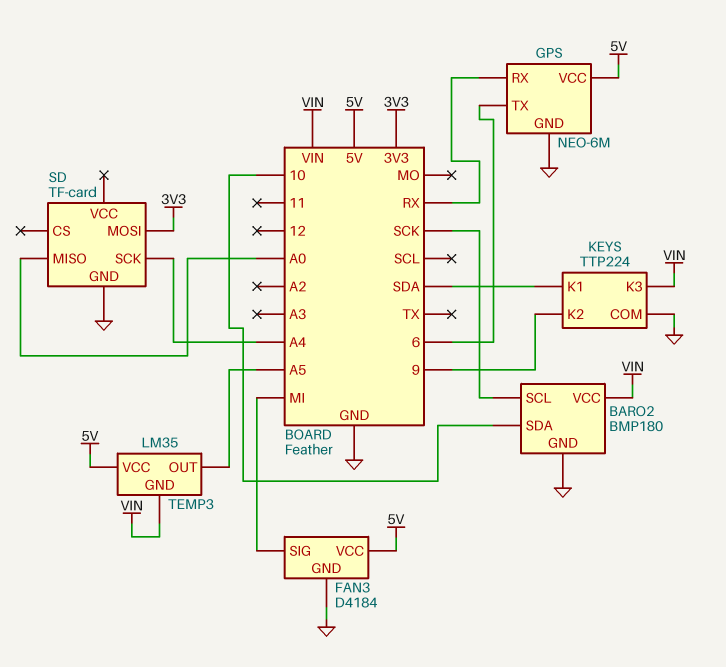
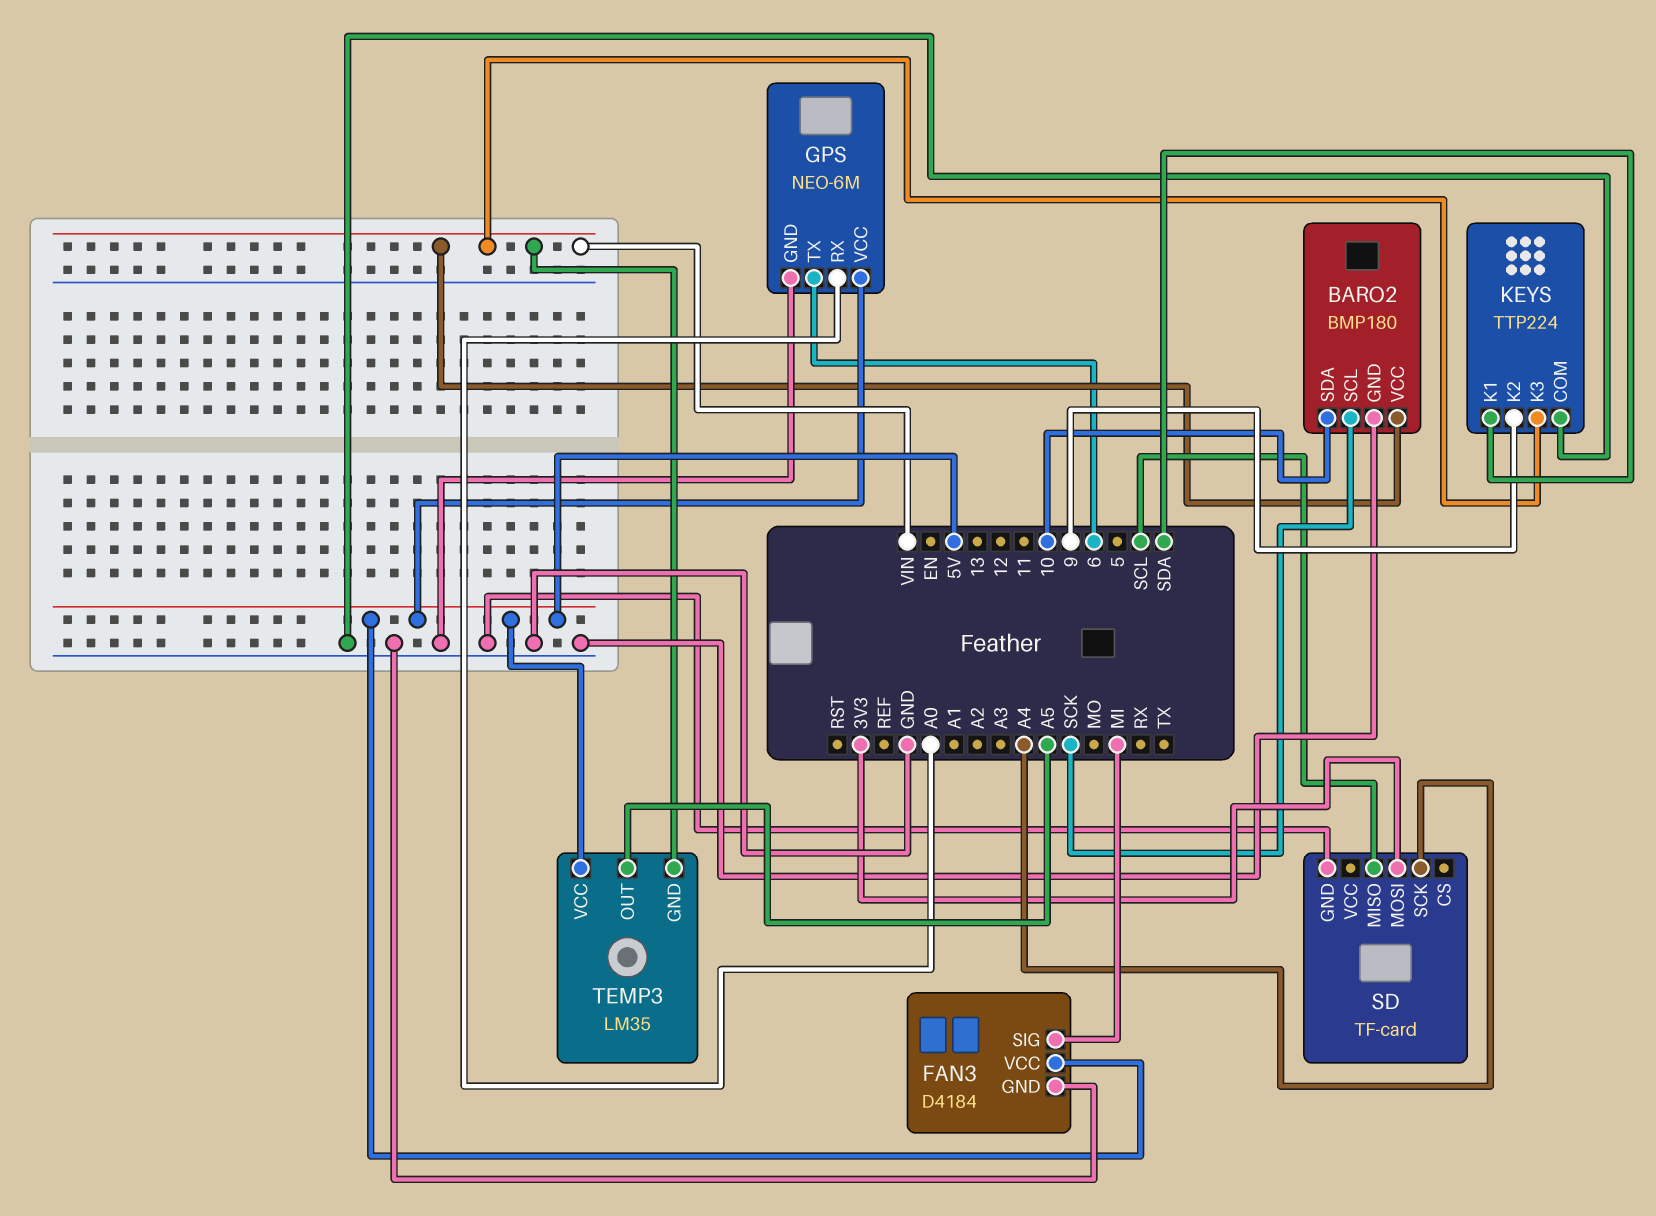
GPS pin RX: RX -> A0
SD pin MISO: A0 -> SCL

